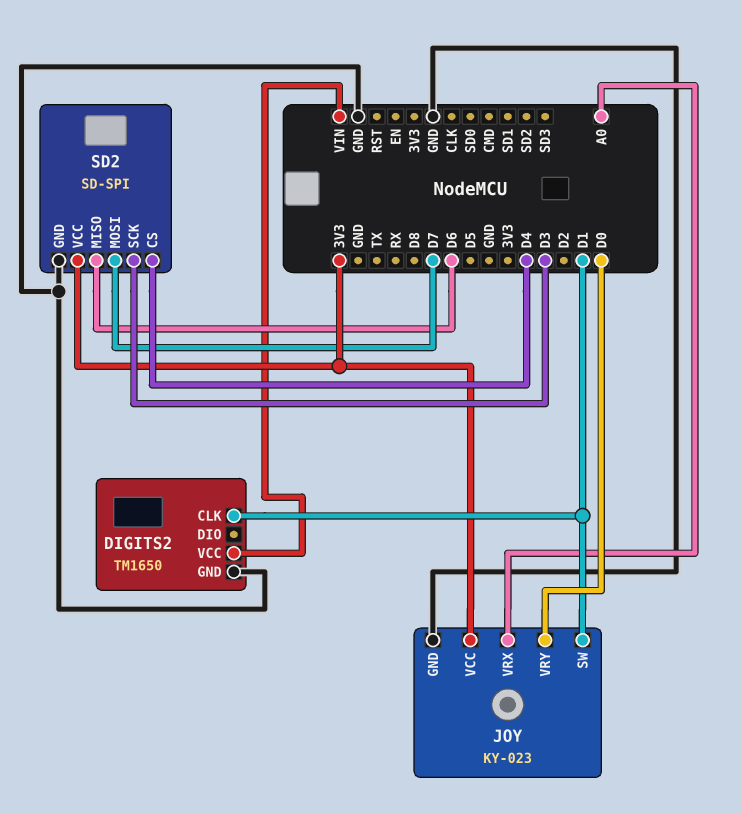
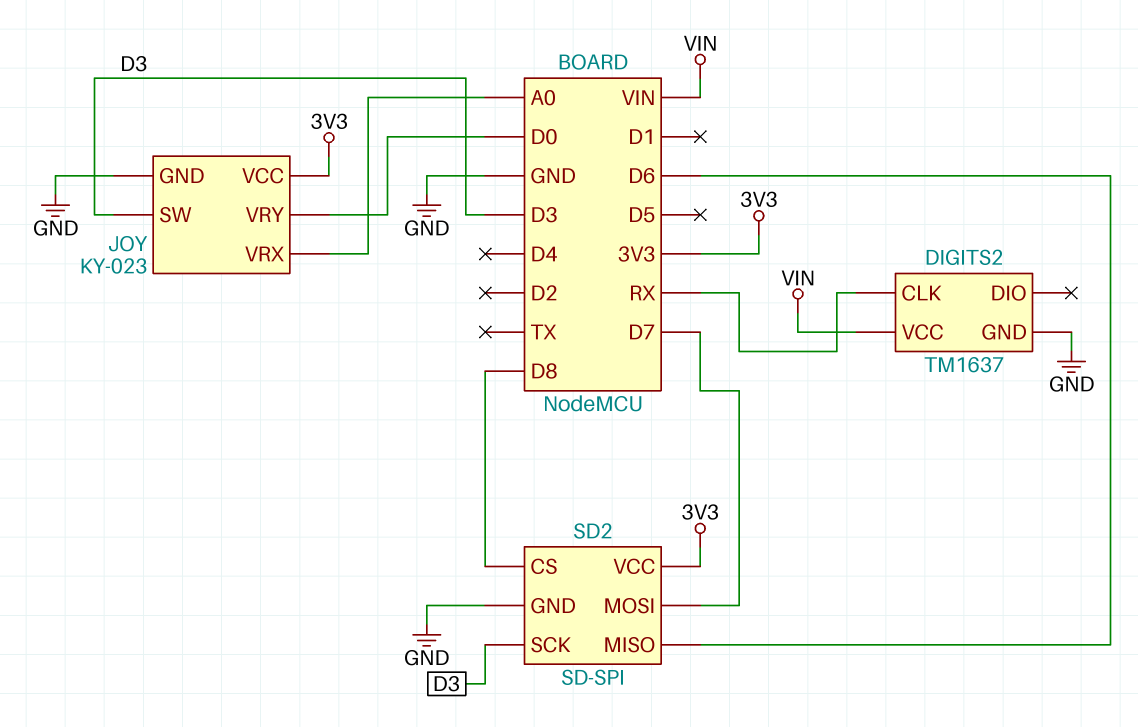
DIGITS2: TM1650 -> TM1637
DIGITS2 pin CLK: D1 -> RX
JOY pin SW: D1 -> D3
SD2 pin CS: D4 -> D8

